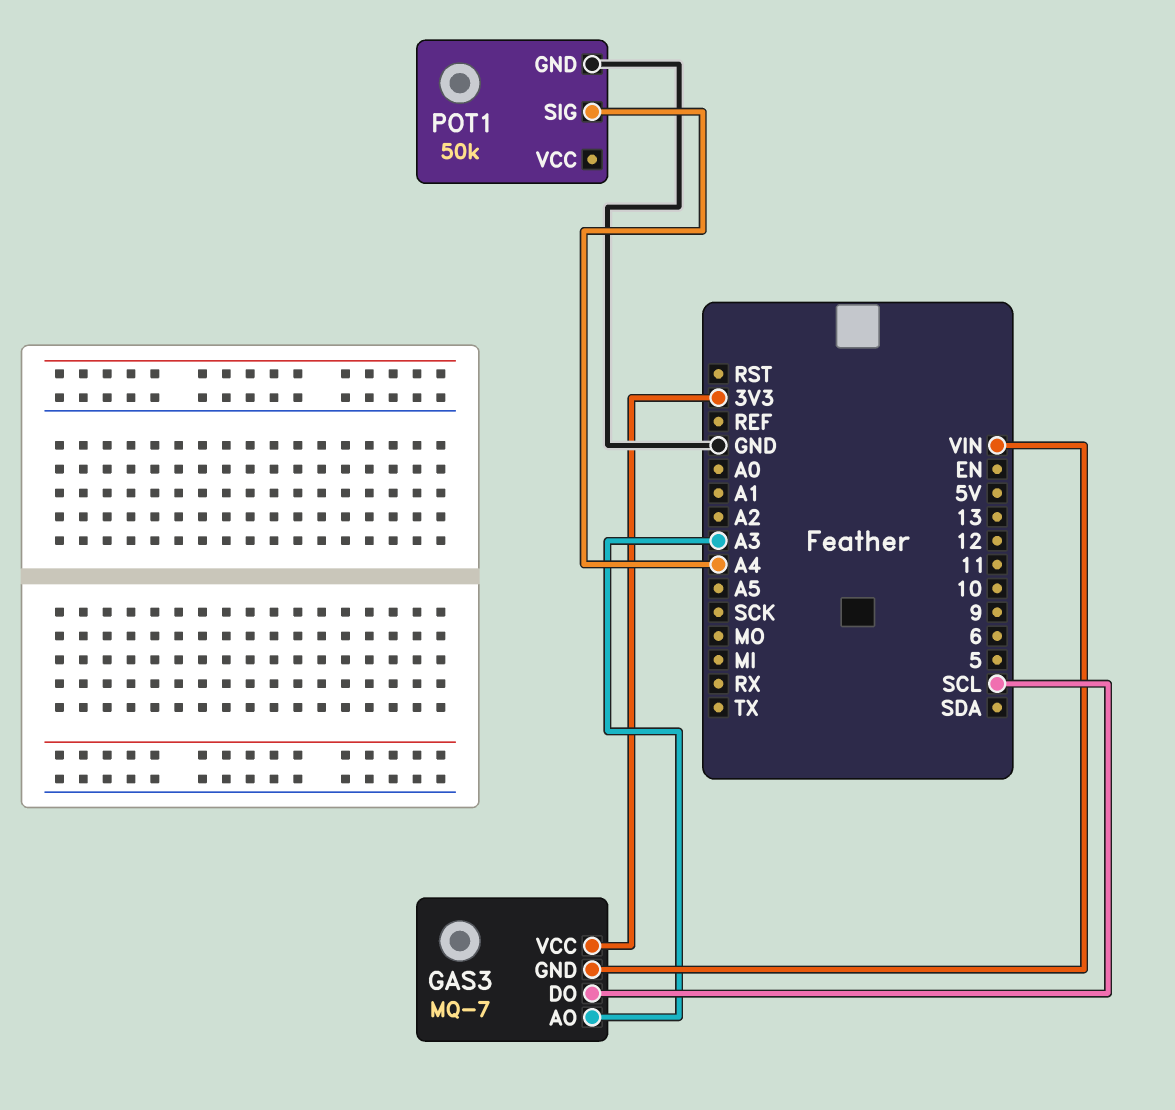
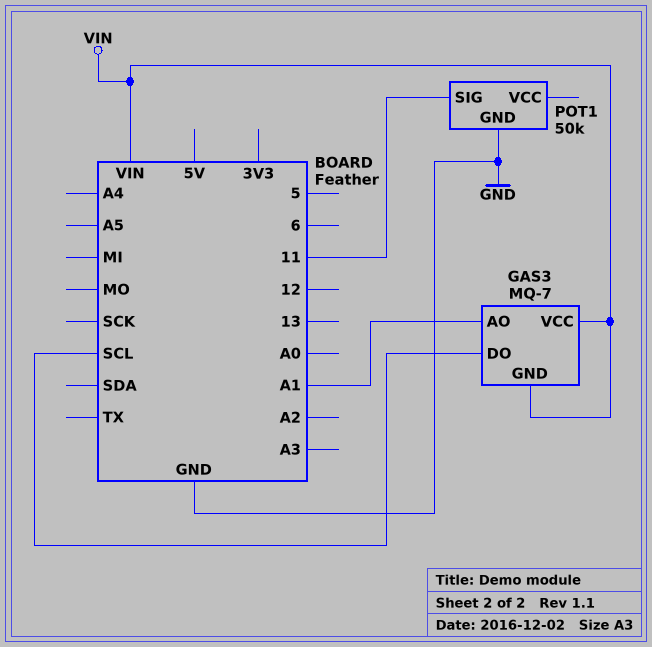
GAS3 pin AO: A3 -> A1
GAS3 pin VCC: 3V3 -> VIN
POT1 pin SIG: A4 -> 11

